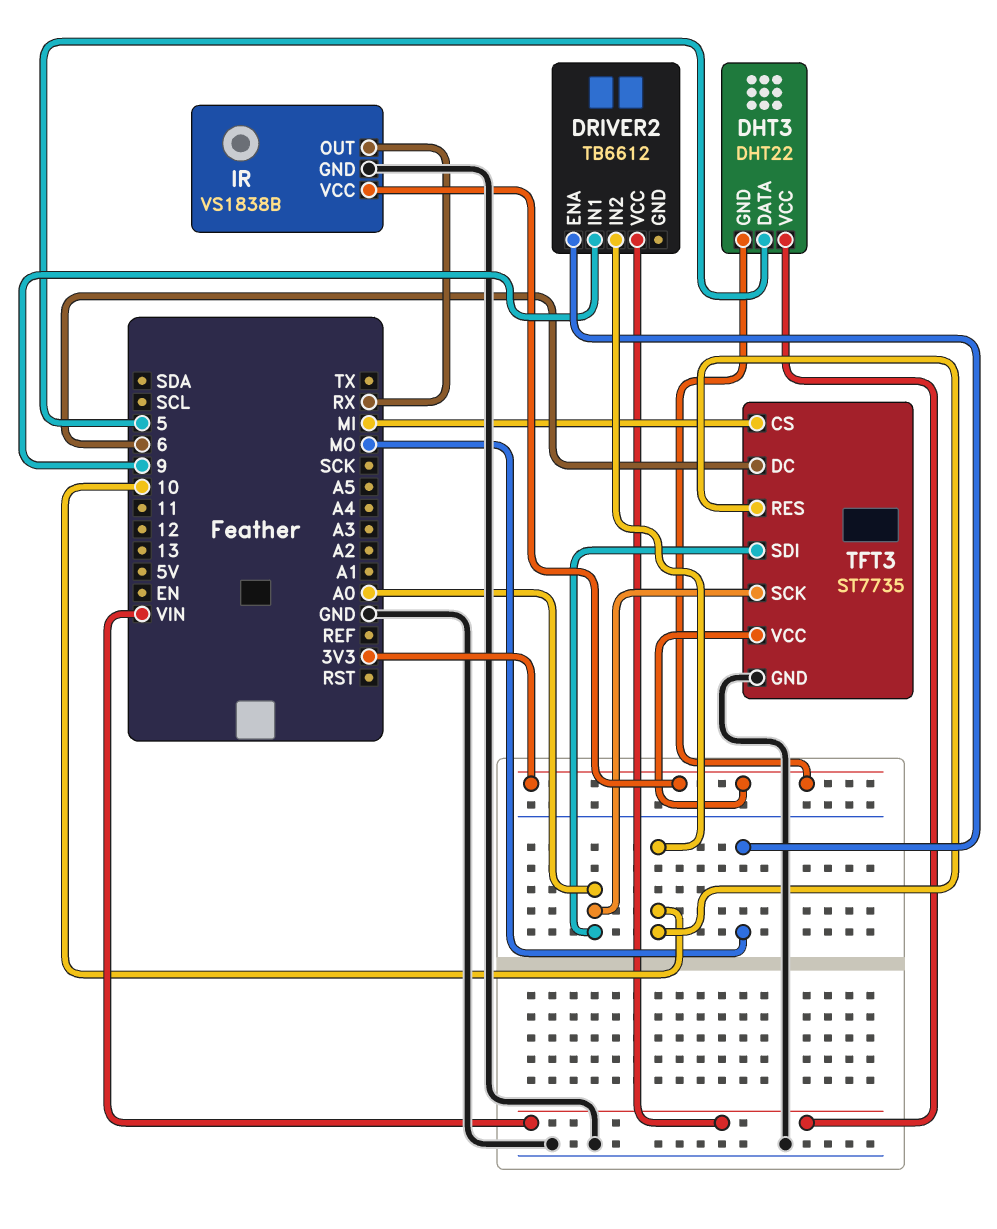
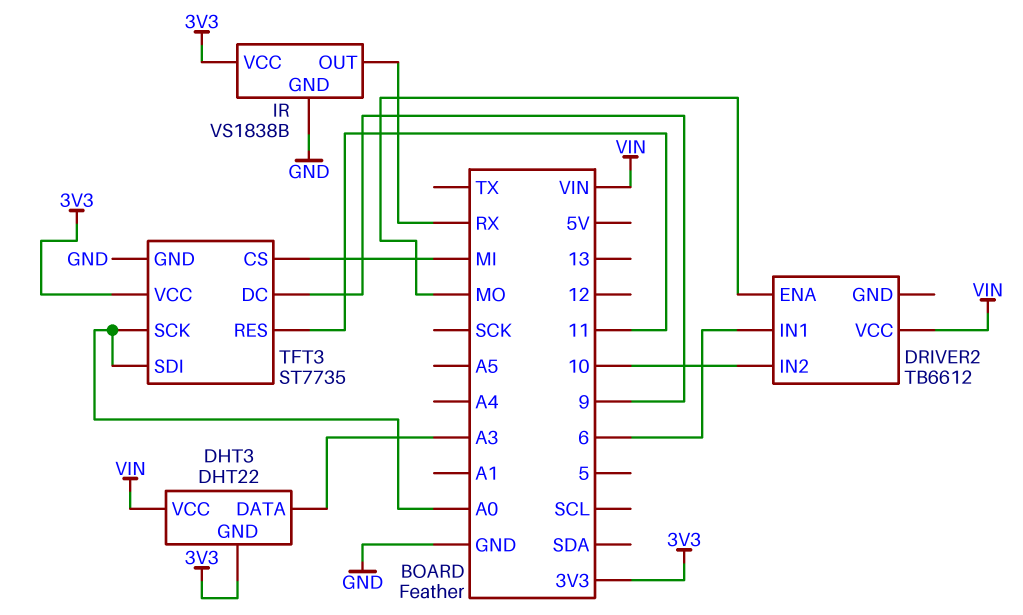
DHT3 pin DATA: 5 -> A3
DRIVER2 pin IN1: 9 -> 6
TFT3 pin DC: 6 -> 9
TFT3 pin RES: 10 -> 11

